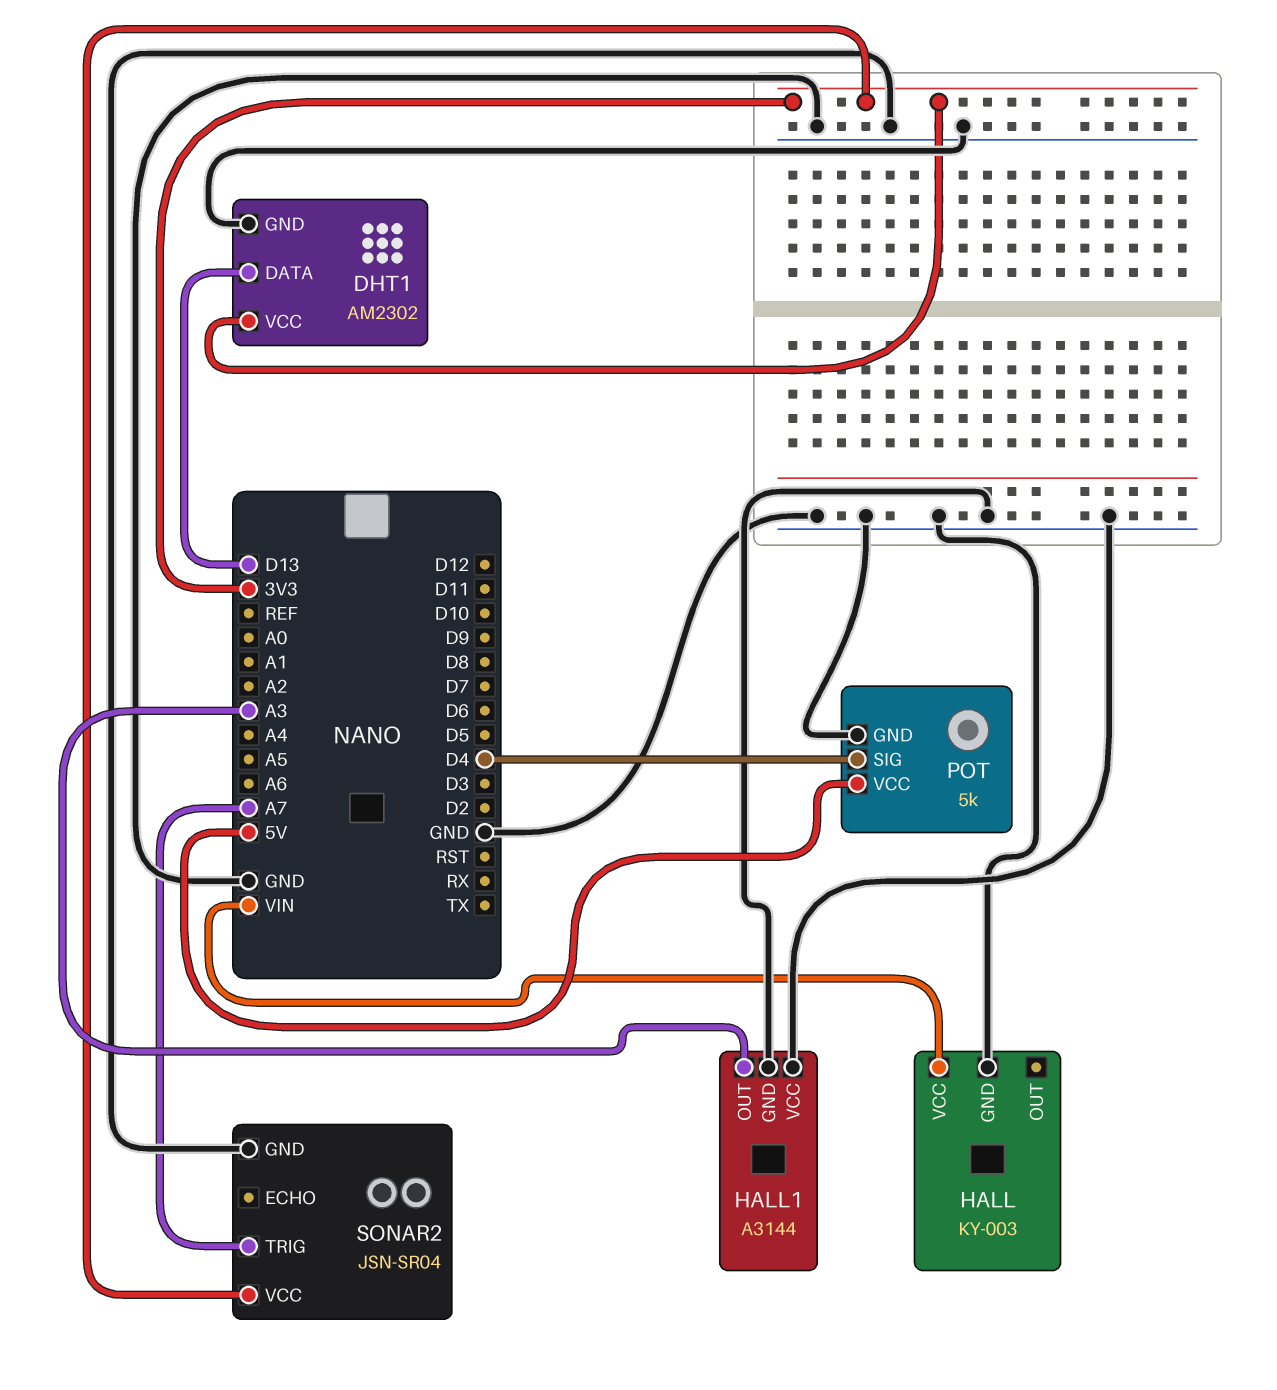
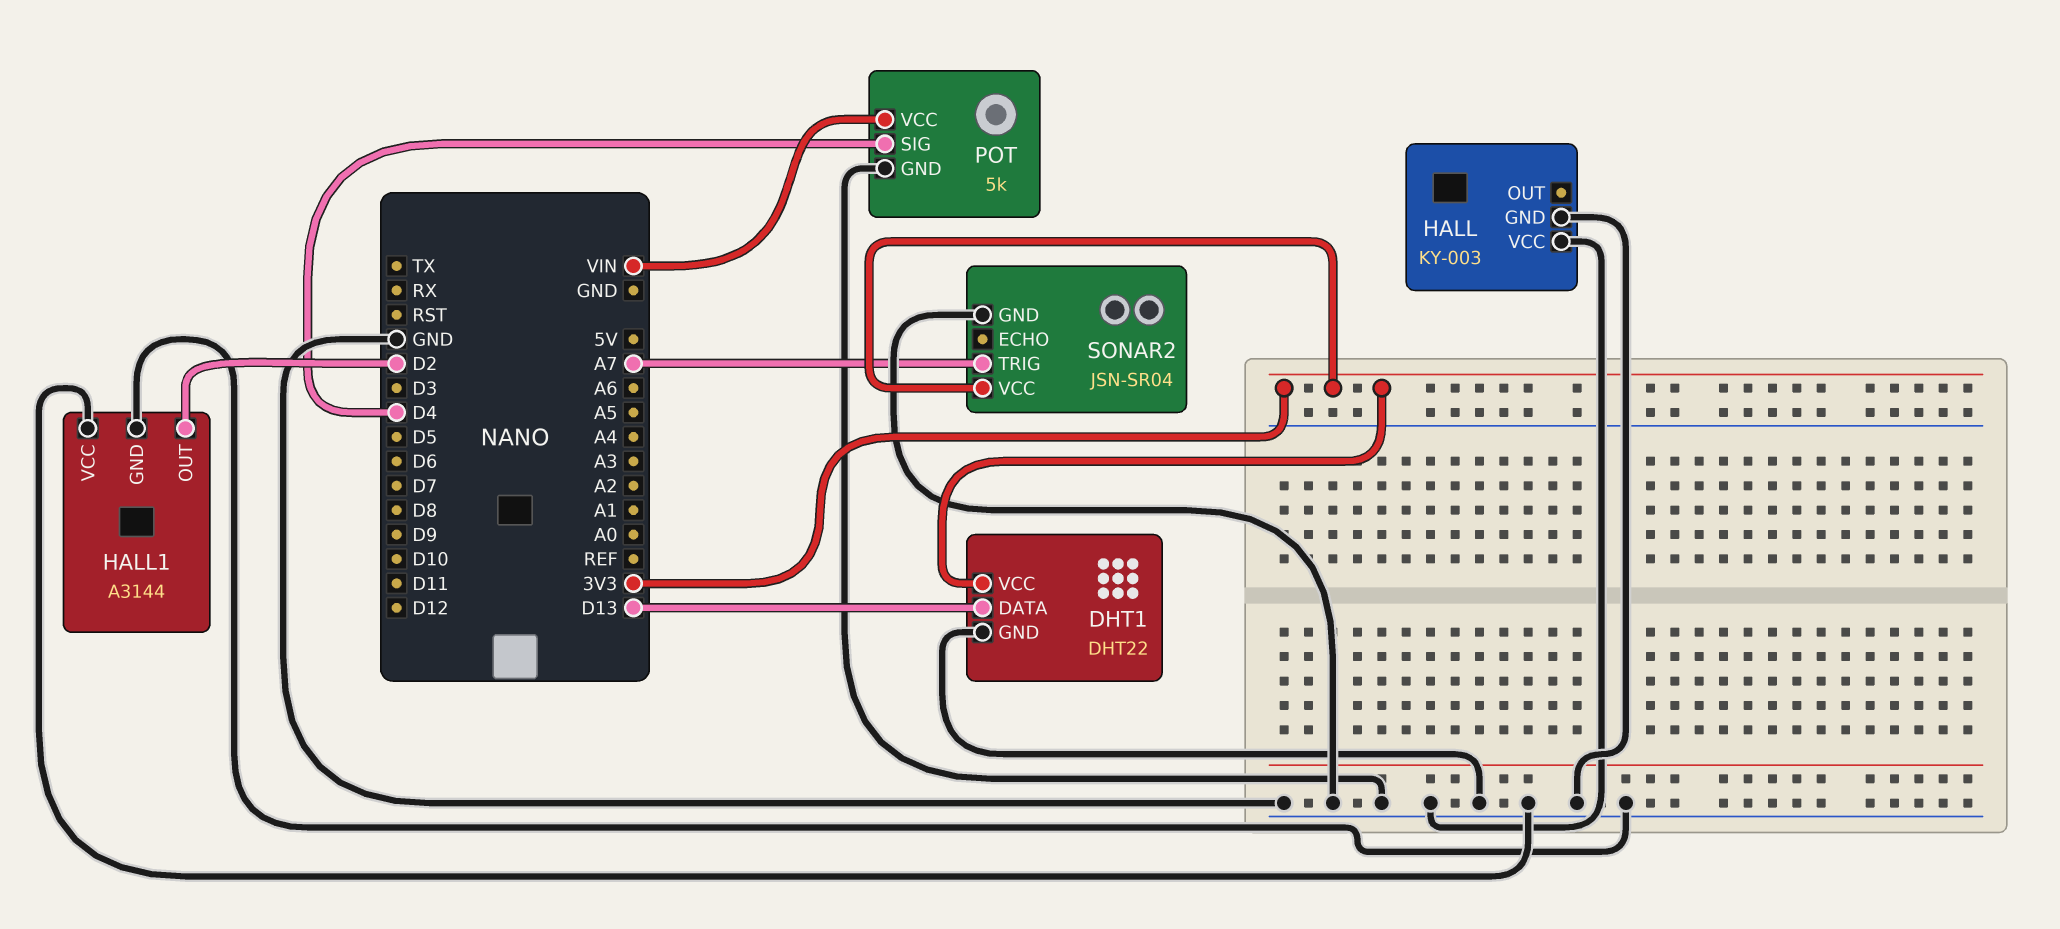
DHT1: AM2302 -> DHT22
HALL pin VCC: VIN -> GND
HALL1 pin OUT: A3 -> D2
POT pin VCC: 5V -> VIN

